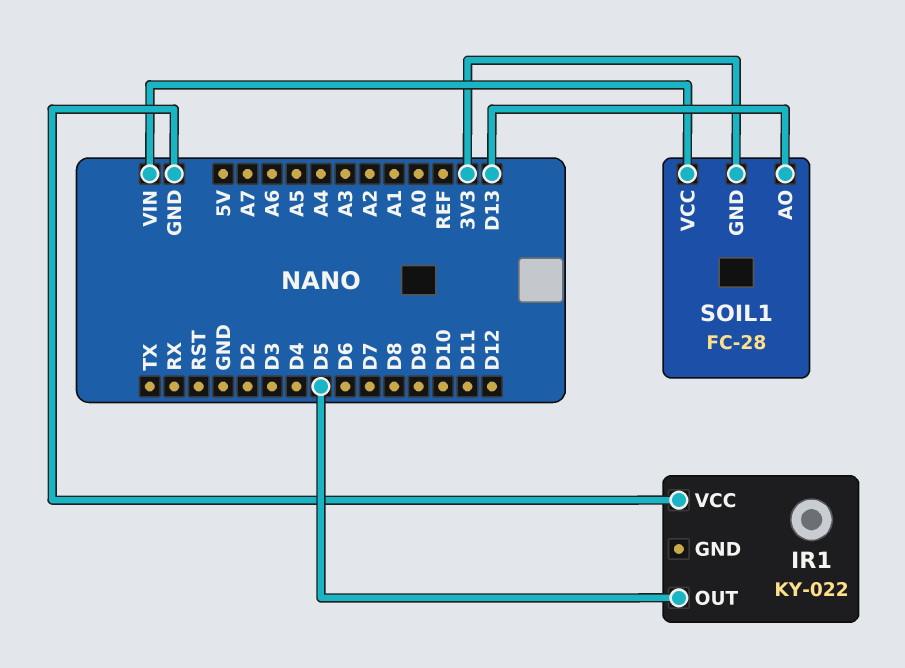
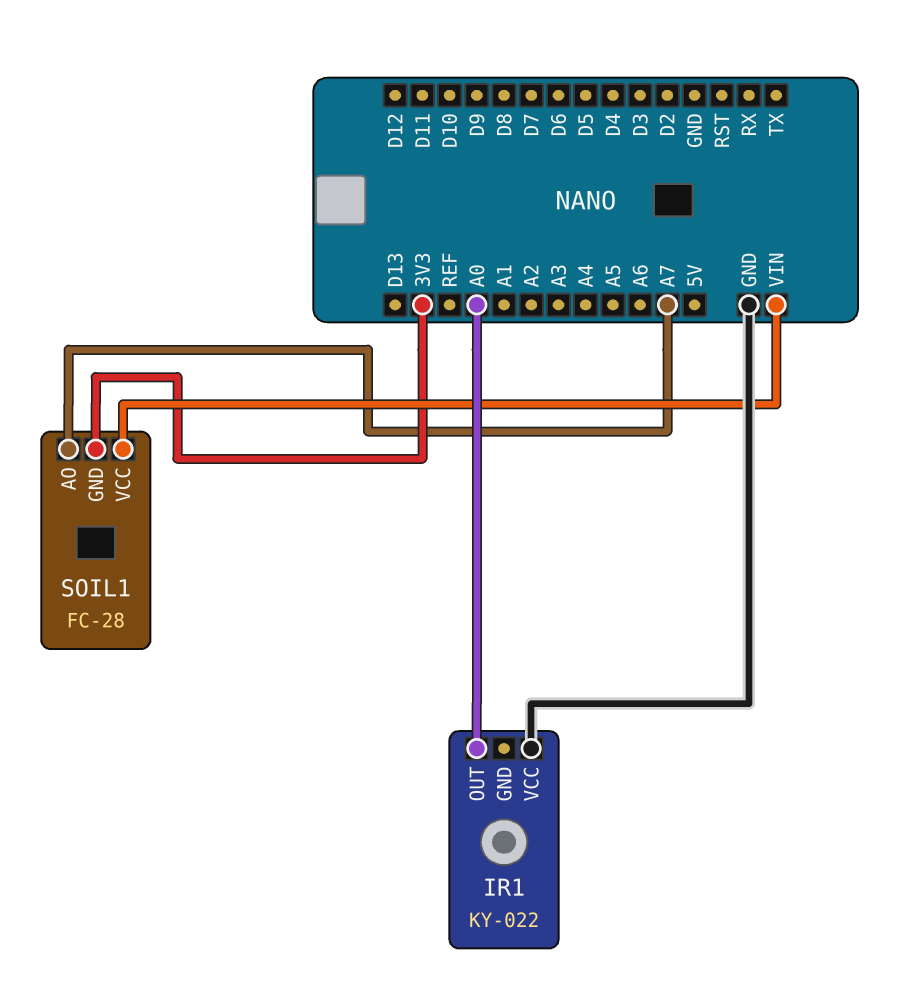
IR1 pin OUT: D5 -> A0
SOIL1 pin AO: D13 -> A7

